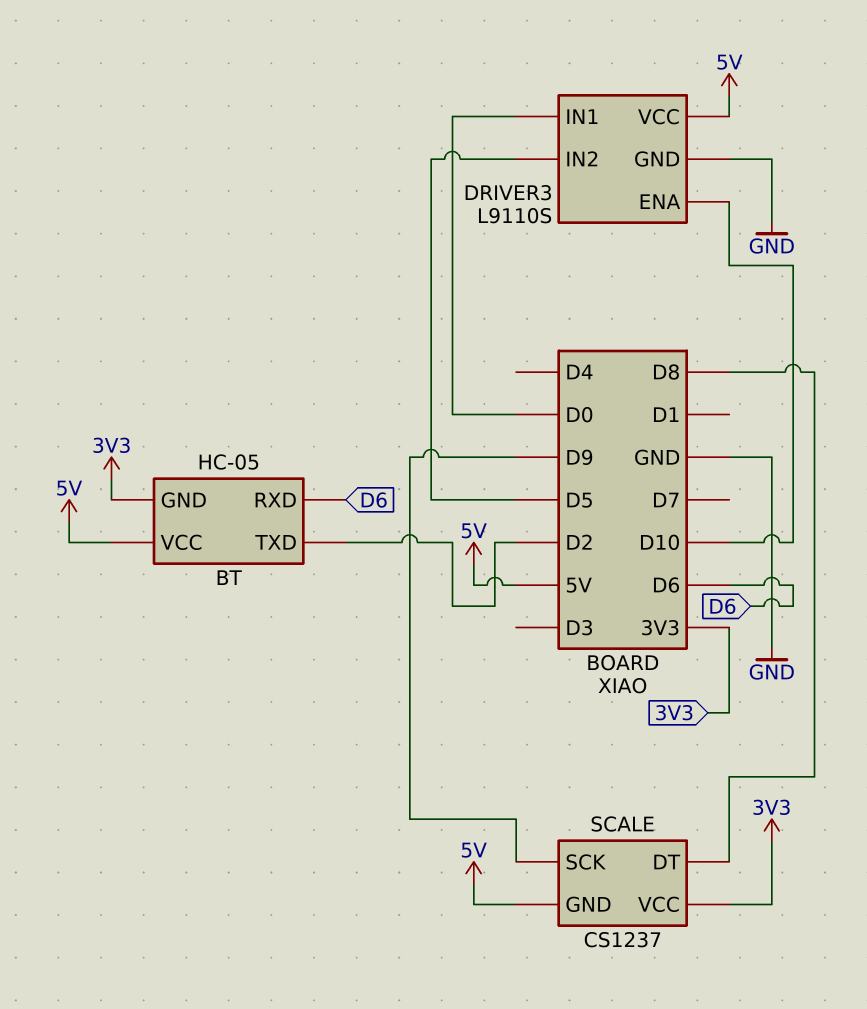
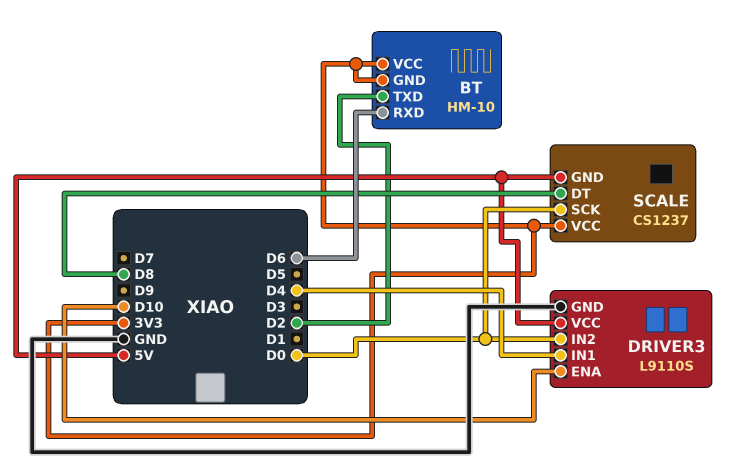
BT: HC-05 -> HM-10
BT pin VCC: 5V -> 3V3
DRIVER3 pin IN1: D0 -> D4
DRIVER3 pin IN2: D5 -> D0
SCALE pin SCK: D9 -> D0

